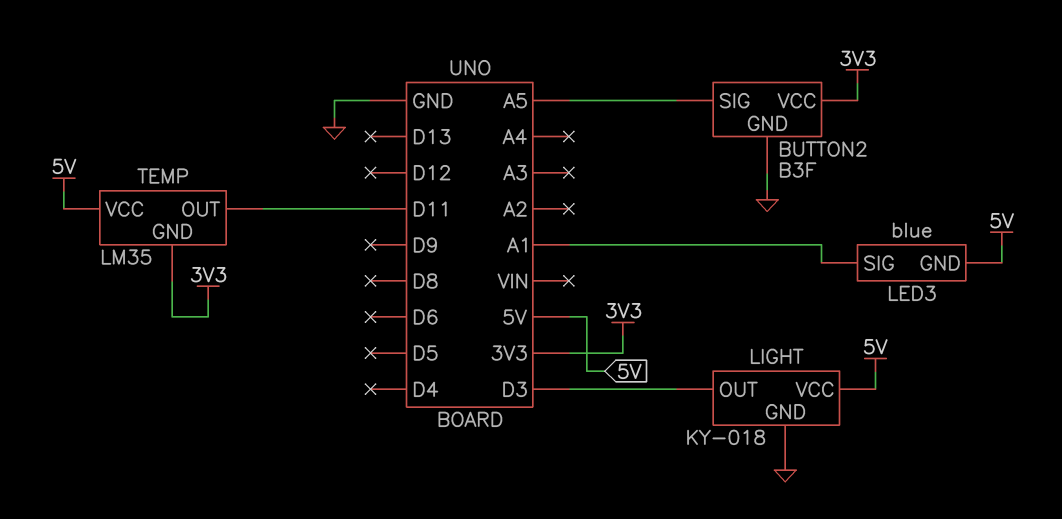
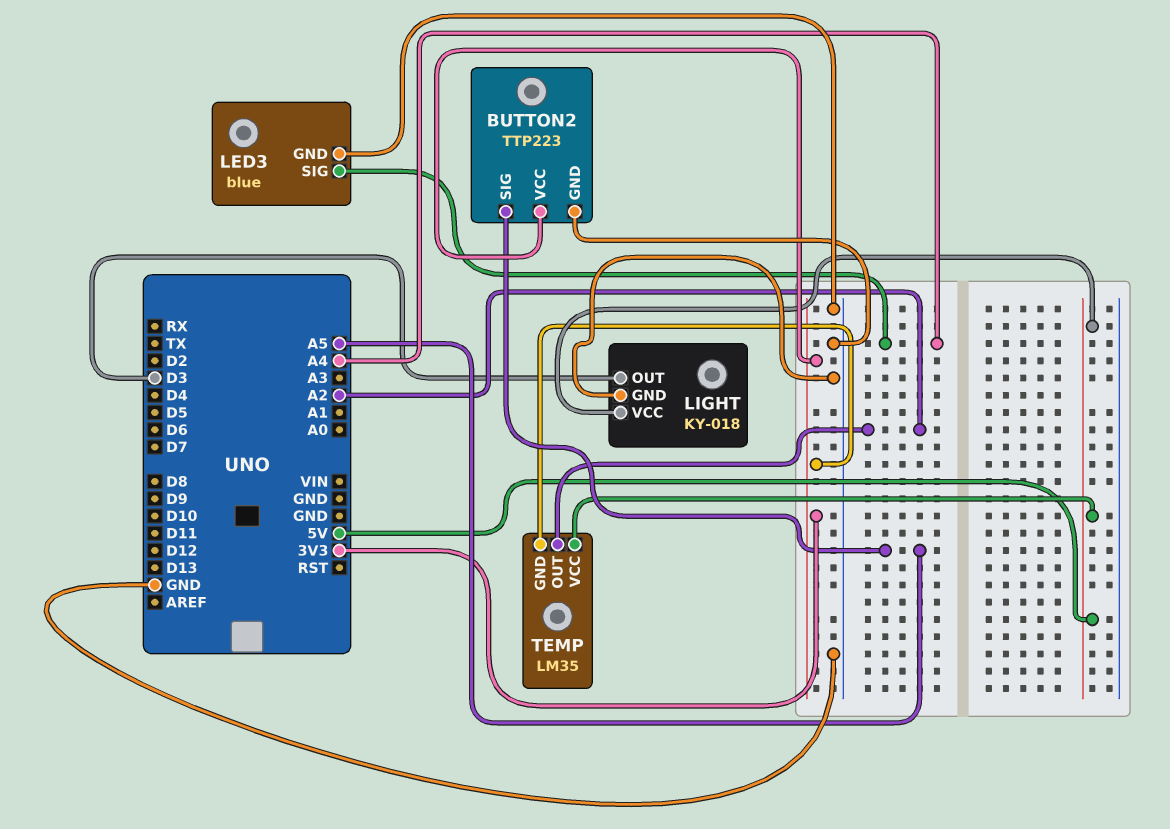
BUTTON2: B3F -> TTP223
LED3 pin GND: 5V -> GND
LED3 pin SIG: A1 -> A4
TEMP pin OUT: D11 -> A2

